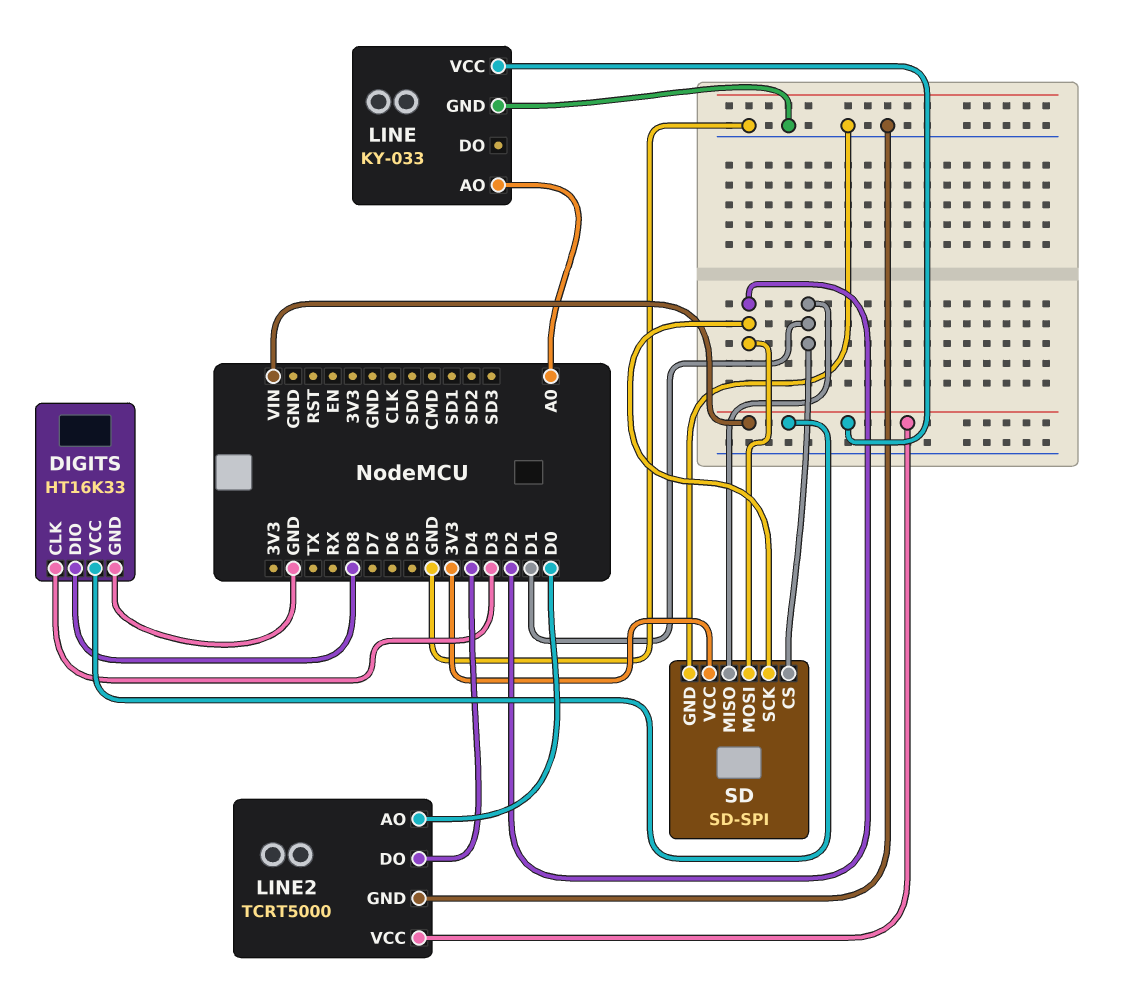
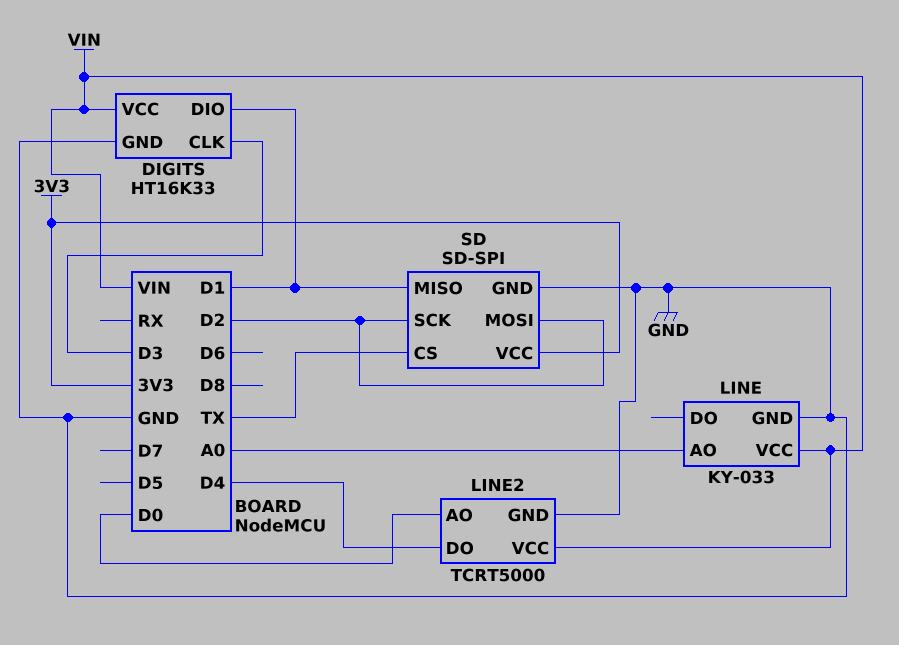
DIGITS pin DIO: D8 -> D1
SD pin CS: D1 -> TX

